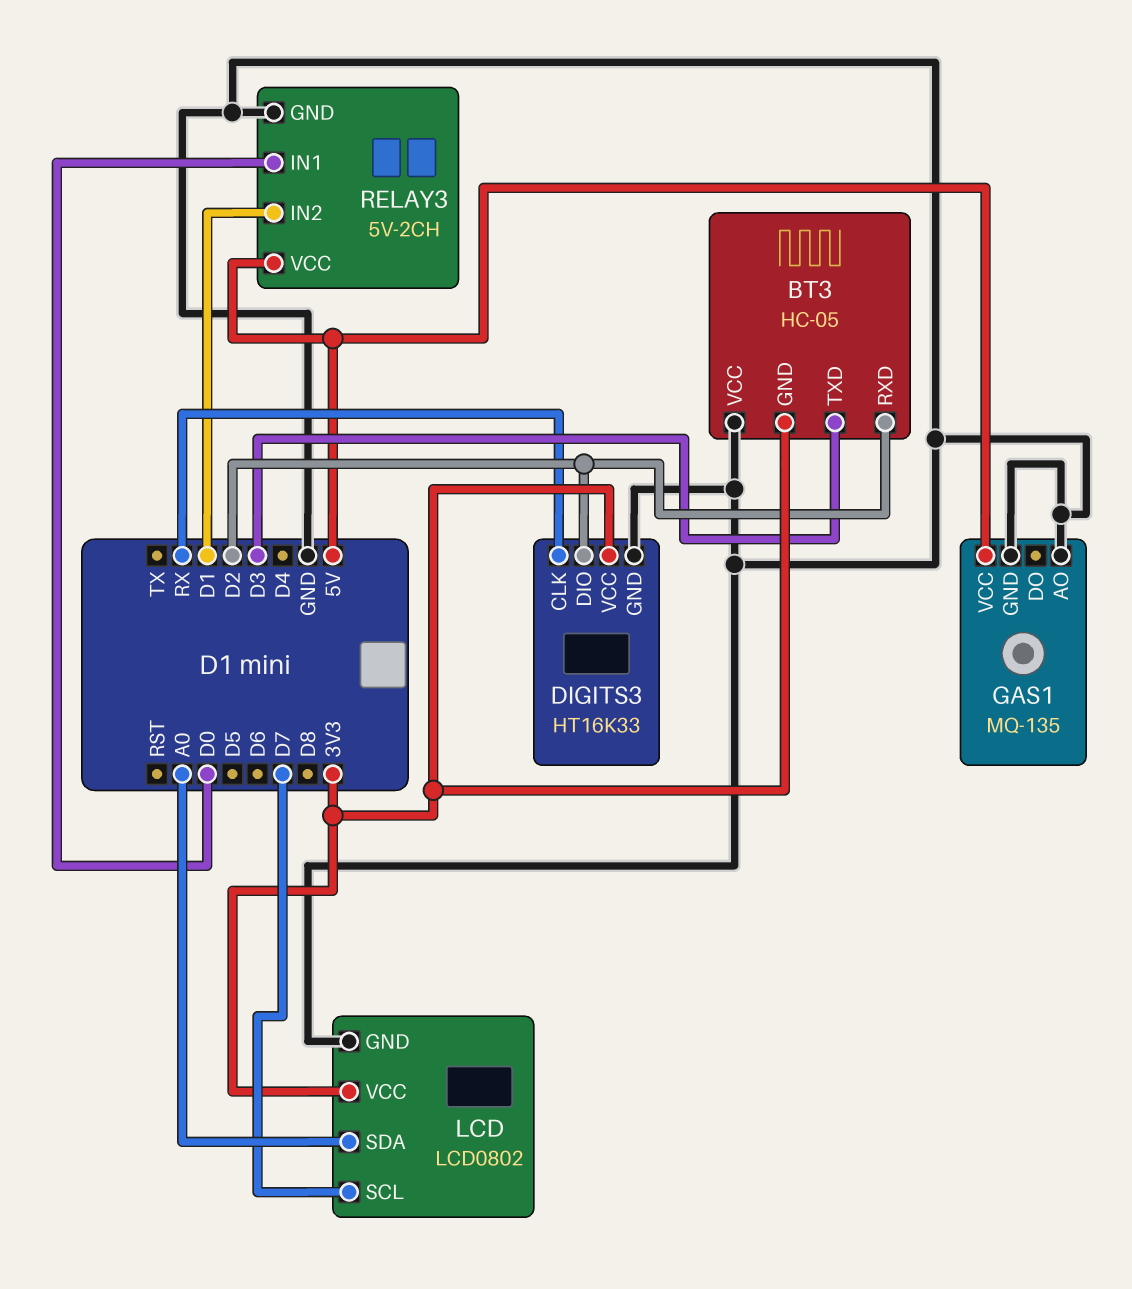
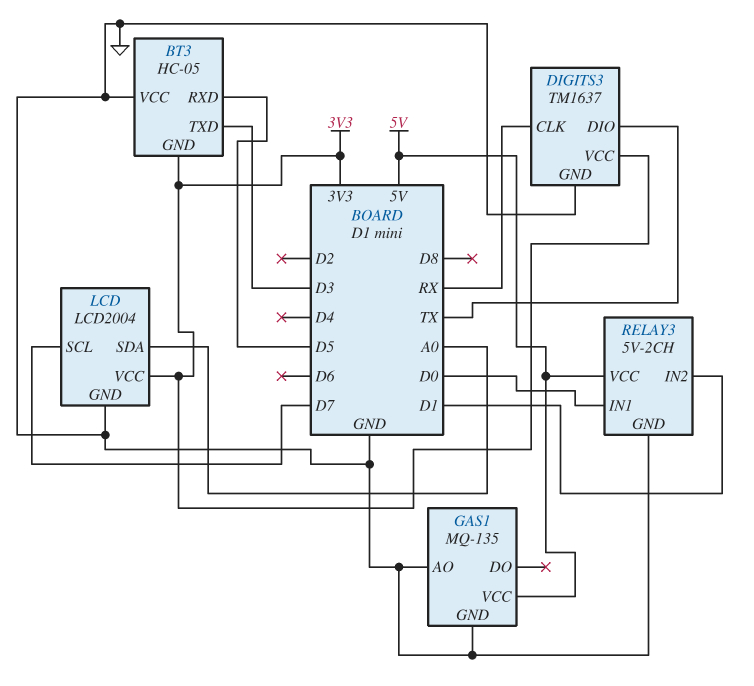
BT3 pin RXD: D2 -> D5
DIGITS3: HT16K33 -> TM1637
DIGITS3 pin DIO: D2 -> TX
LCD: LCD0802 -> LCD2004

